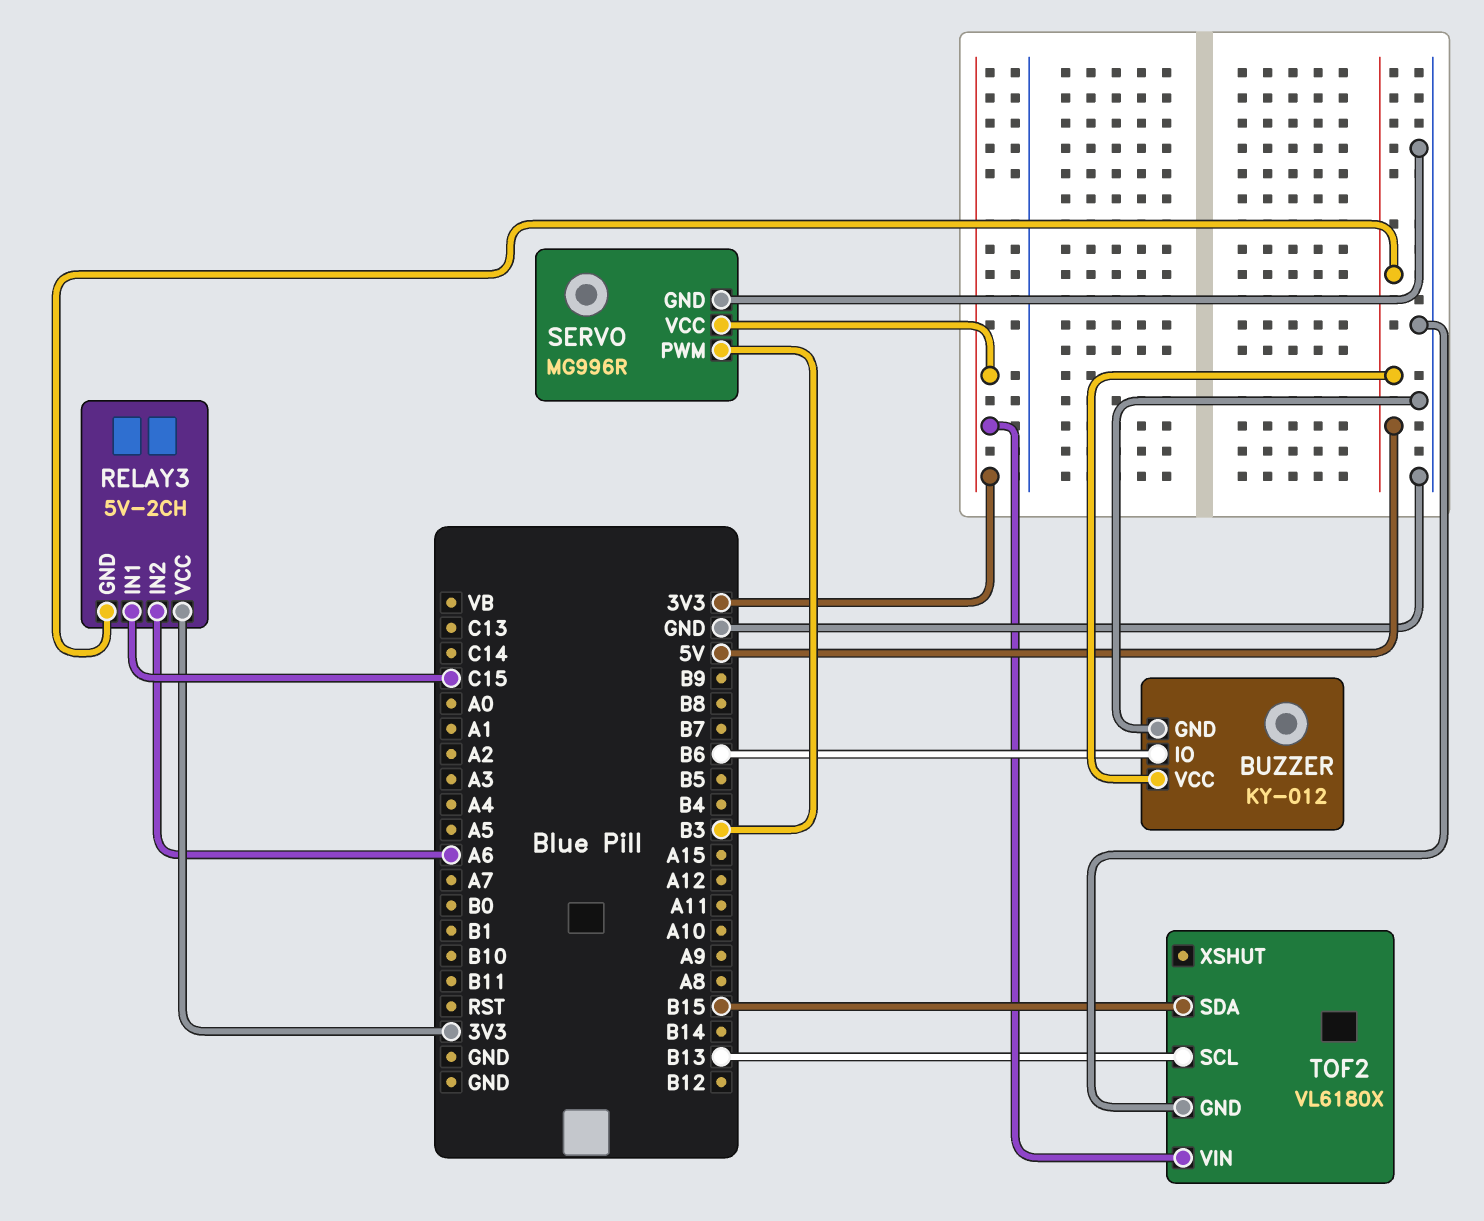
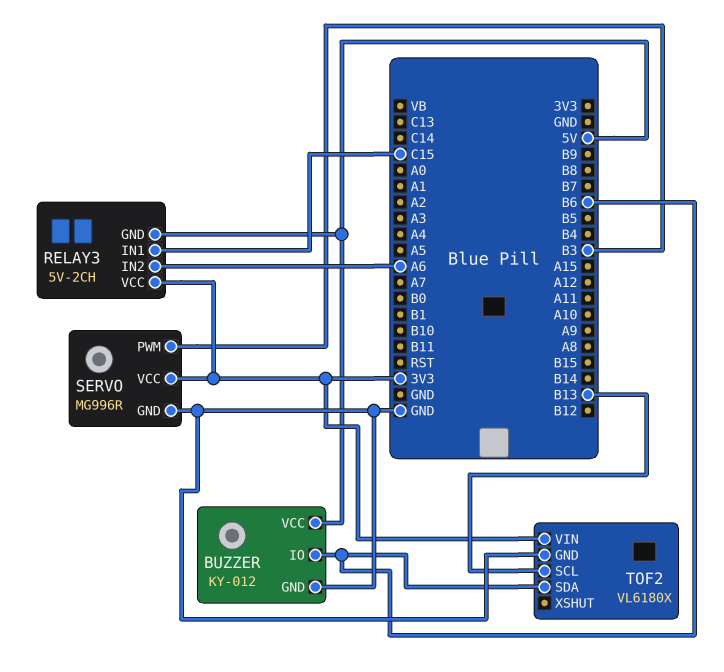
TOF2 pin SDA: B15 -> B6

